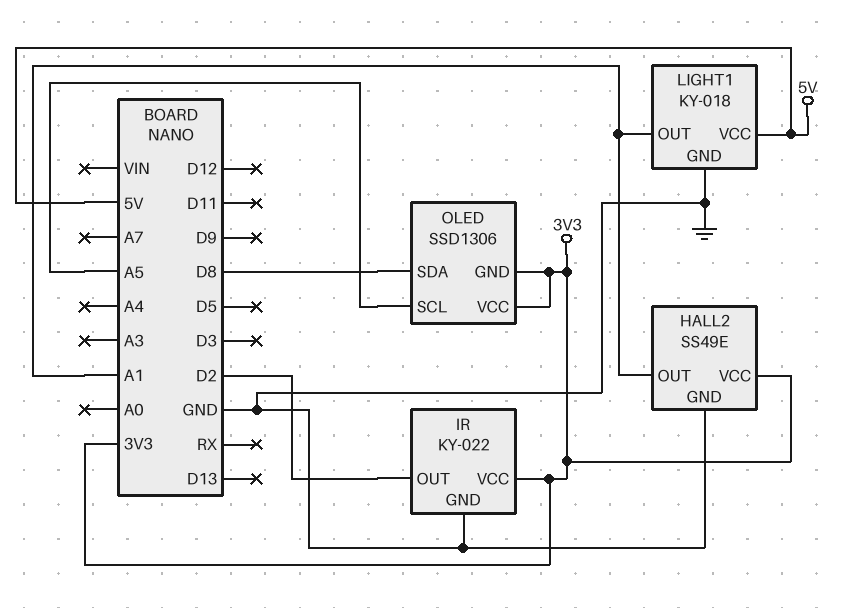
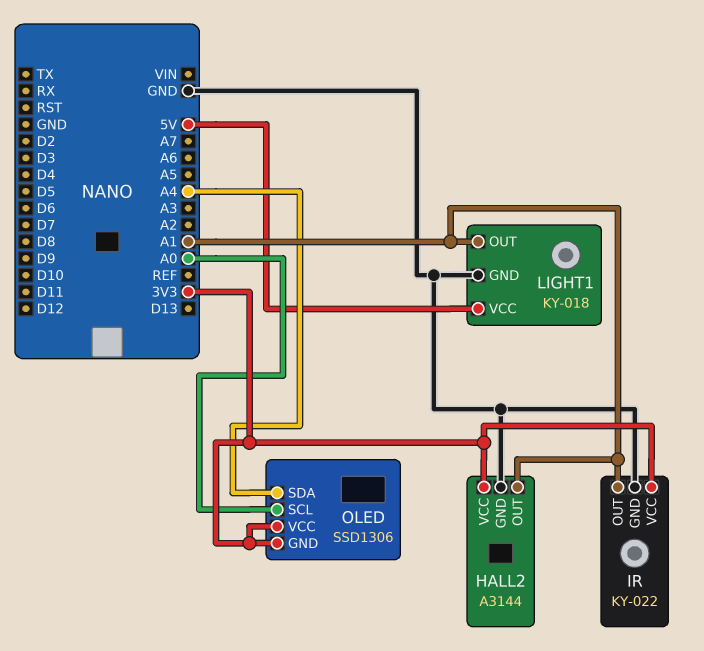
HALL2: SS49E -> A3144
IR pin OUT: D2 -> A1
OLED pin SCL: A5 -> A0
OLED pin SDA: D8 -> A4

